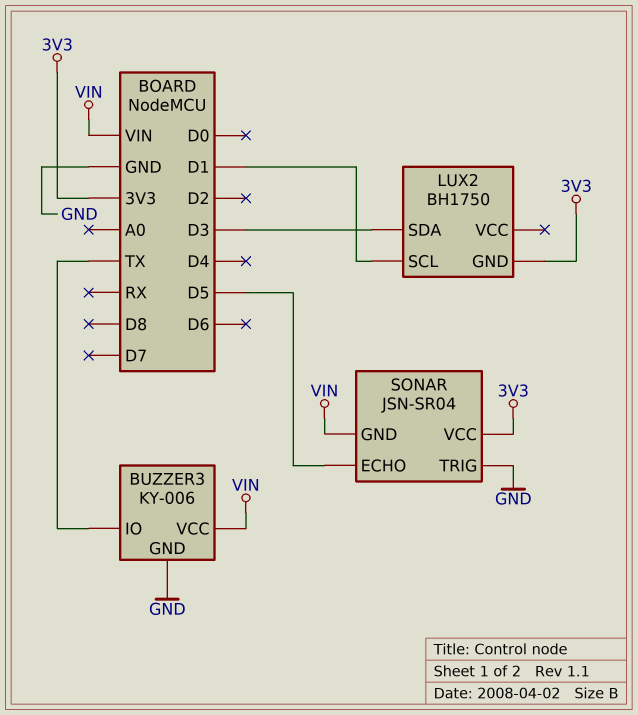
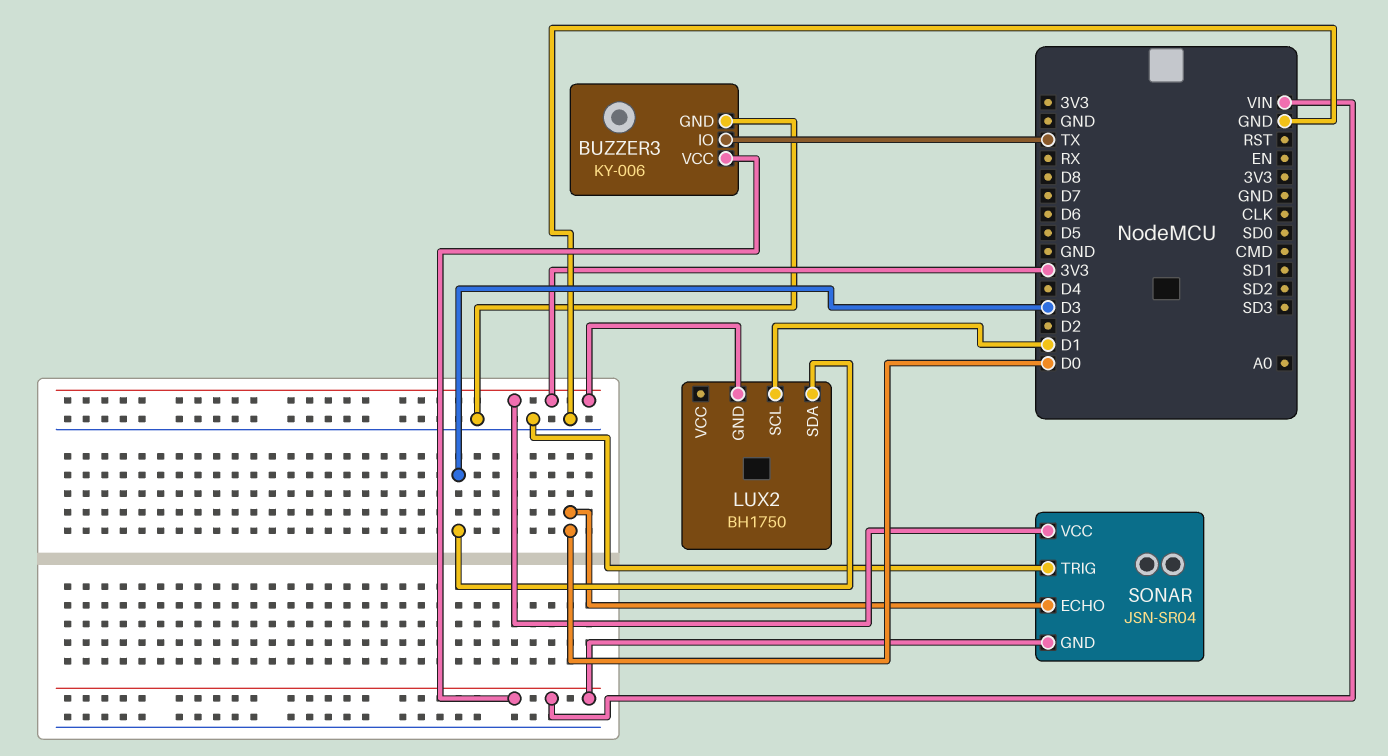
SONAR pin ECHO: D5 -> D0

